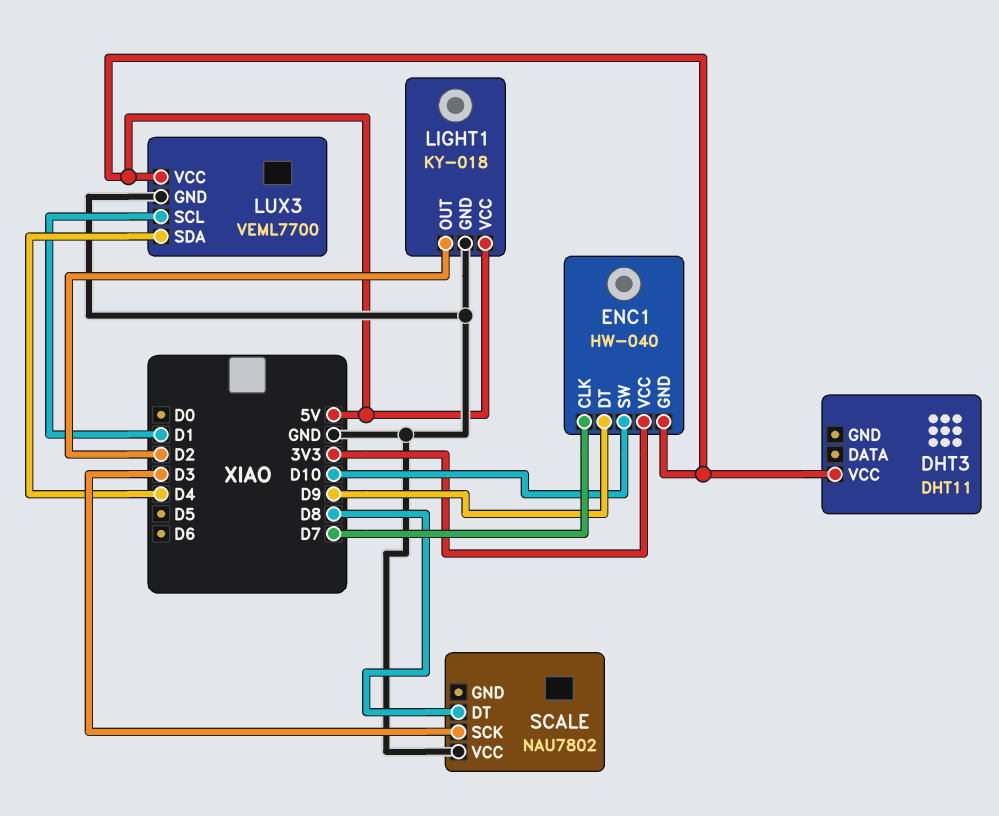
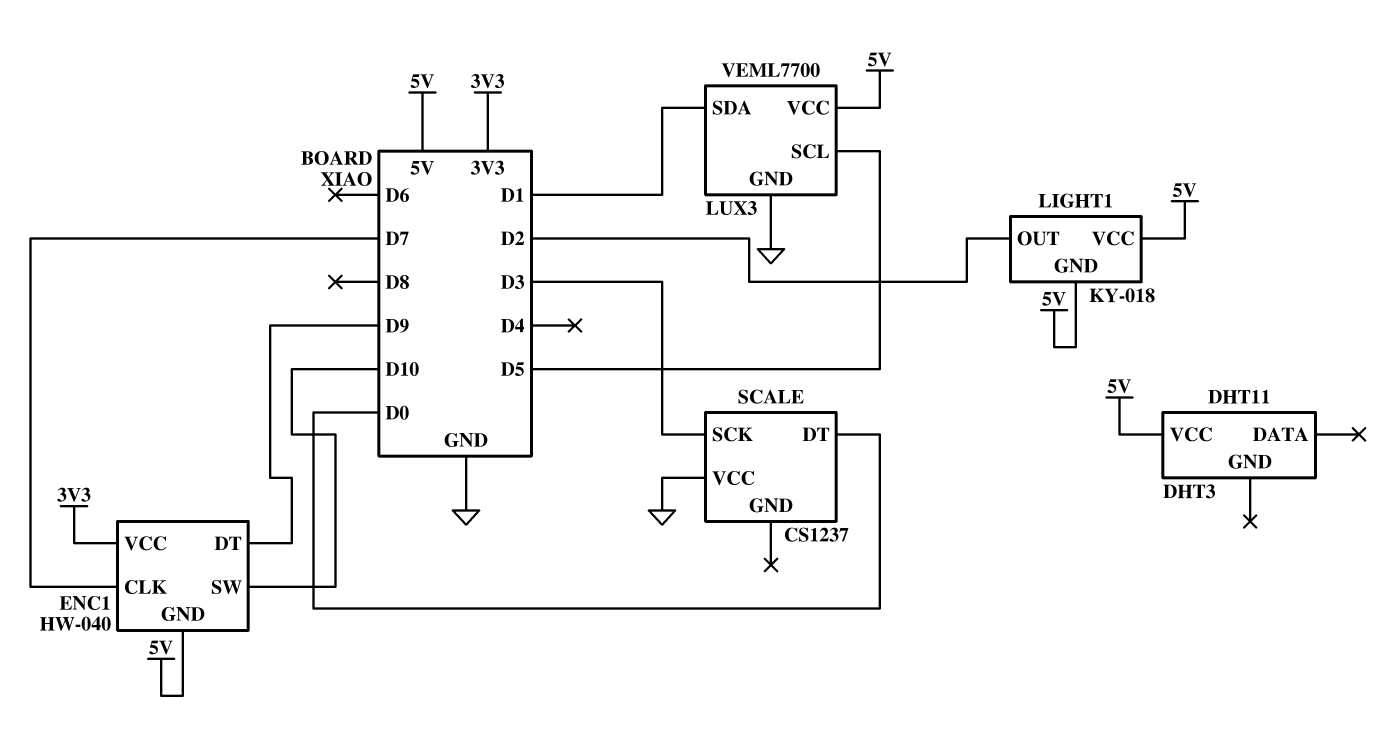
LIGHT1 pin GND: GND -> 5V
LUX3 pin SCL: D1 -> D5
LUX3 pin SDA: D4 -> D1
SCALE: NAU7802 -> CS1237
SCALE pin DT: D8 -> D0

